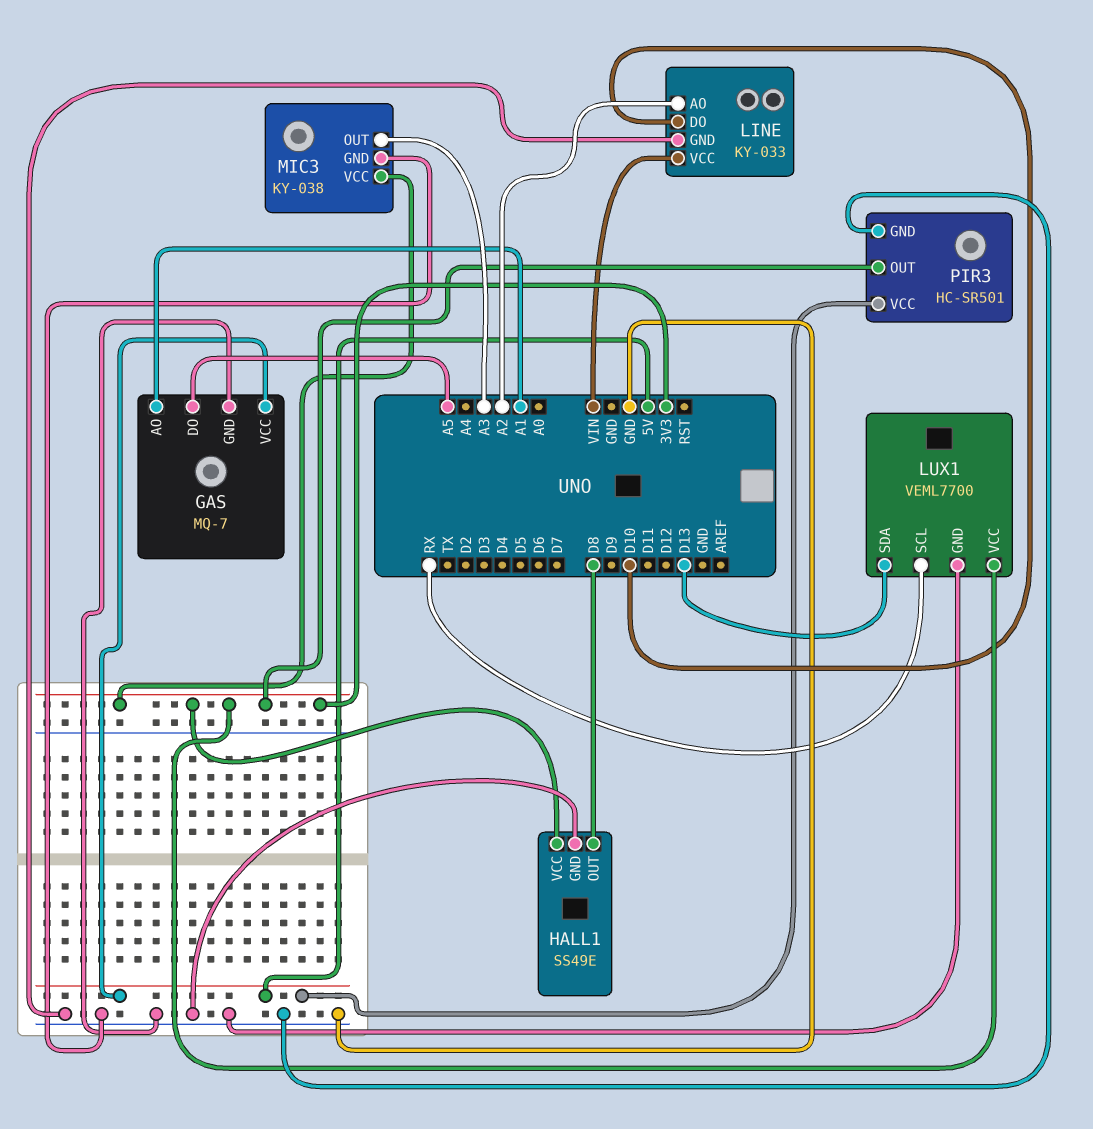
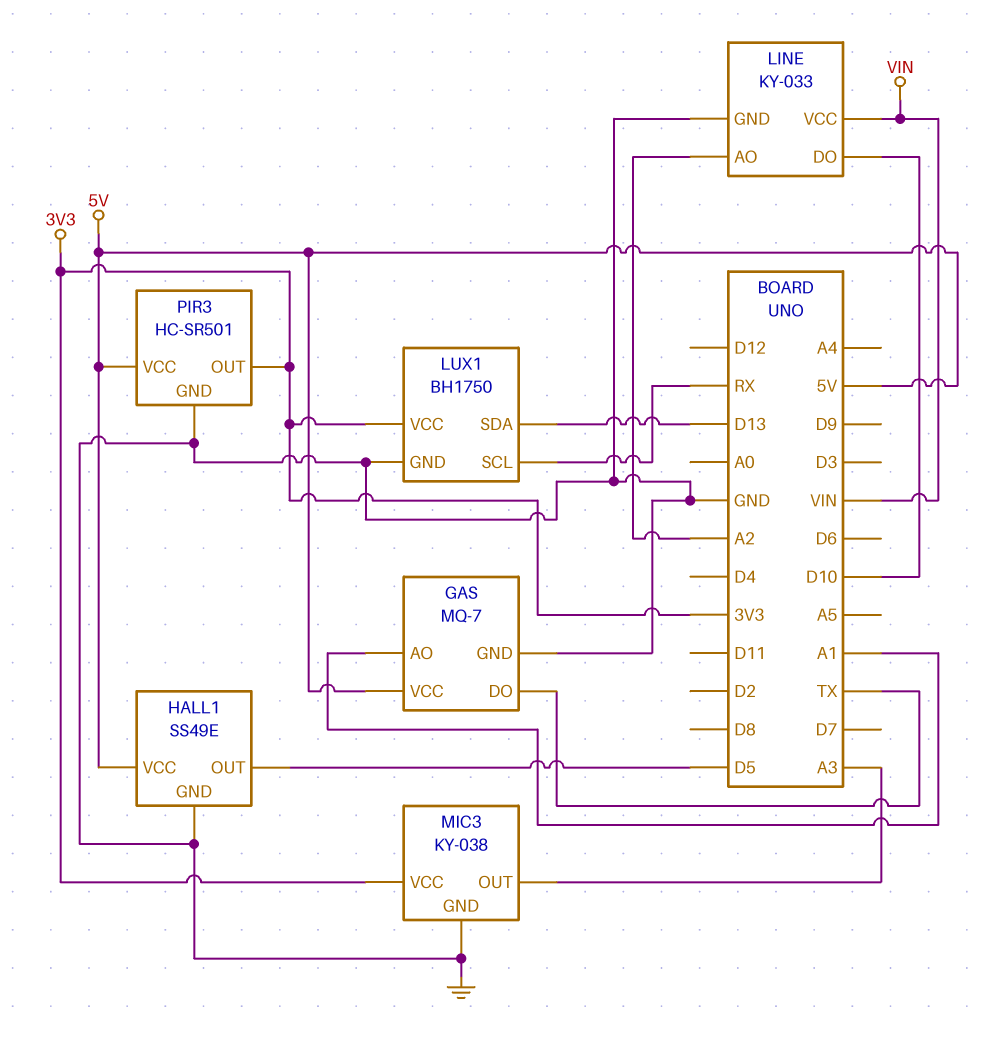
GAS pin DO: A5 -> TX
HALL1 pin OUT: D8 -> D5
HALL1 pin VCC: 3V3 -> 5V
LUX1: VEML7700 -> BH1750

